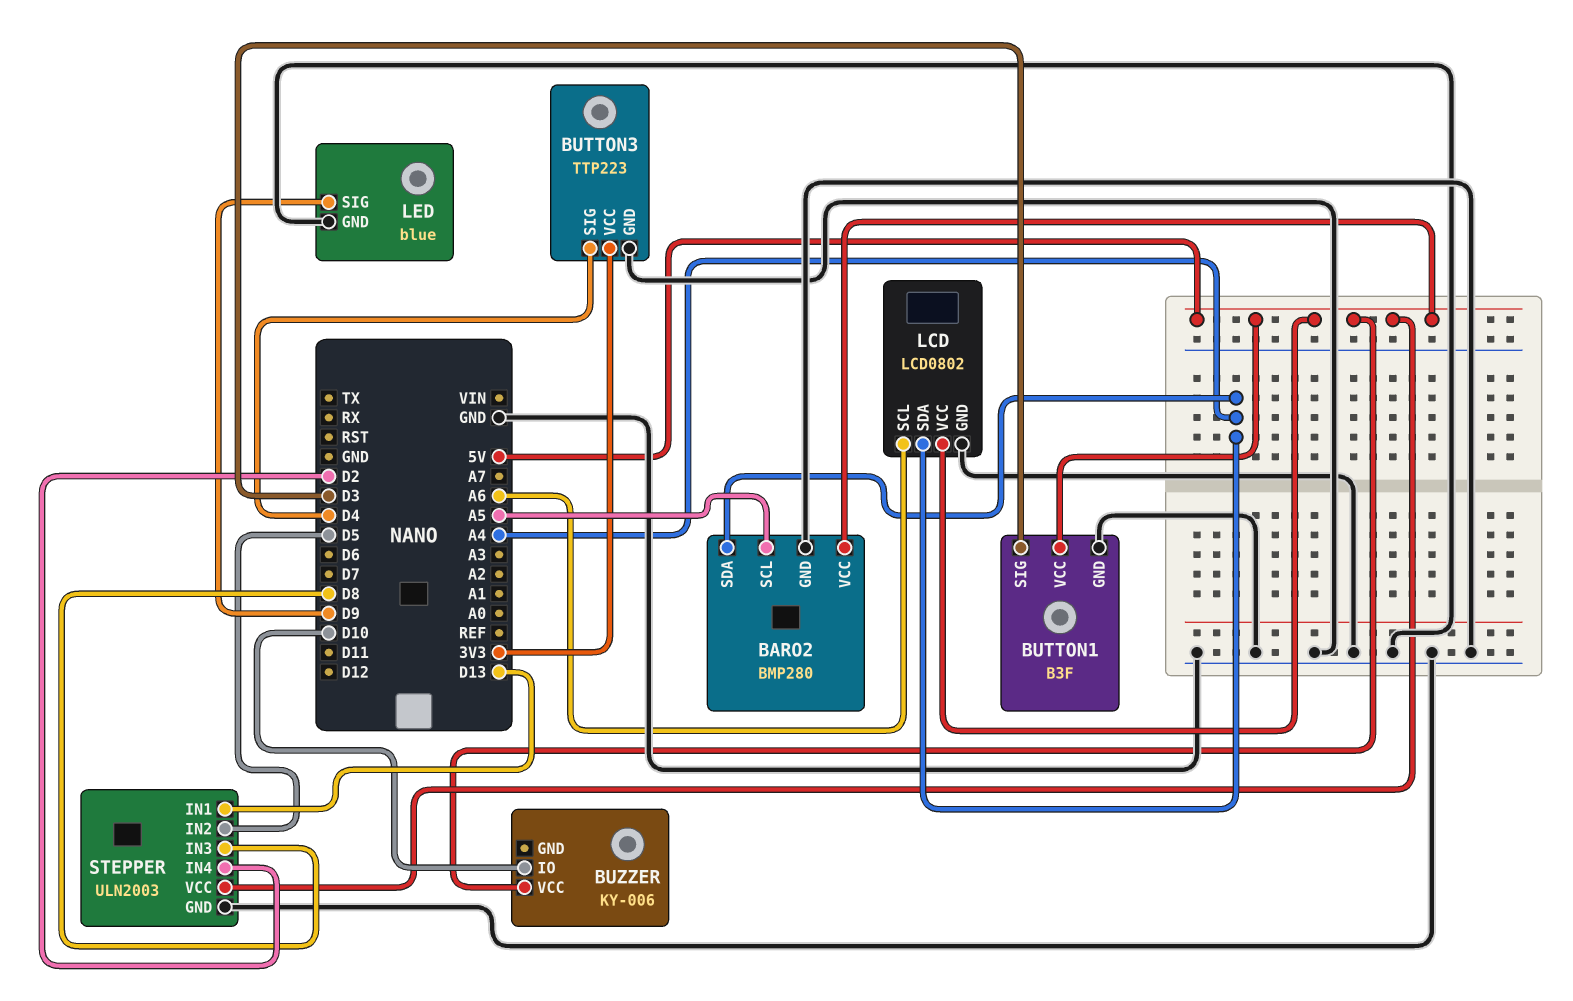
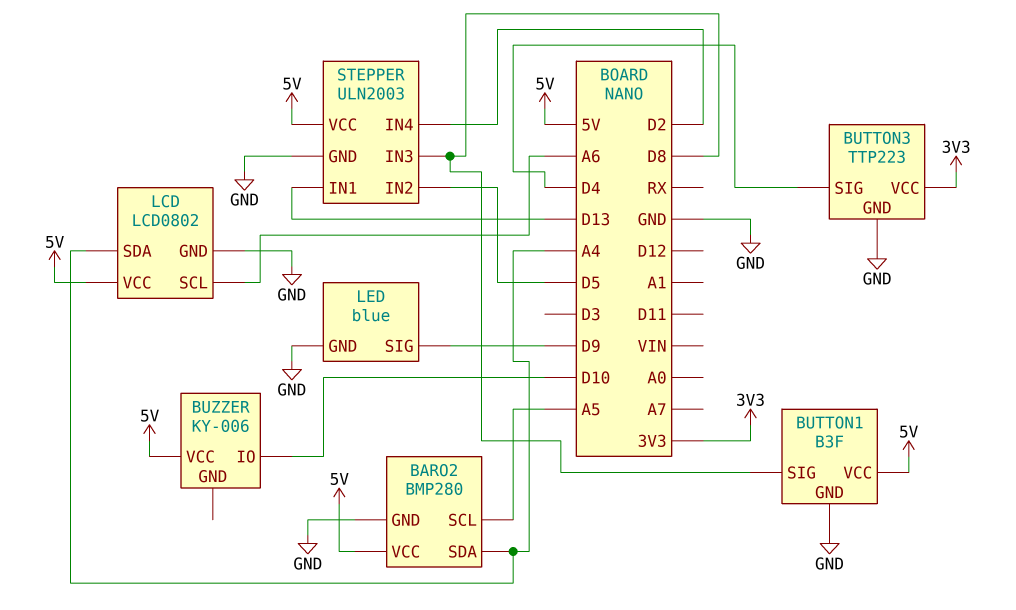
BUTTON1 pin SIG: D3 -> D8

